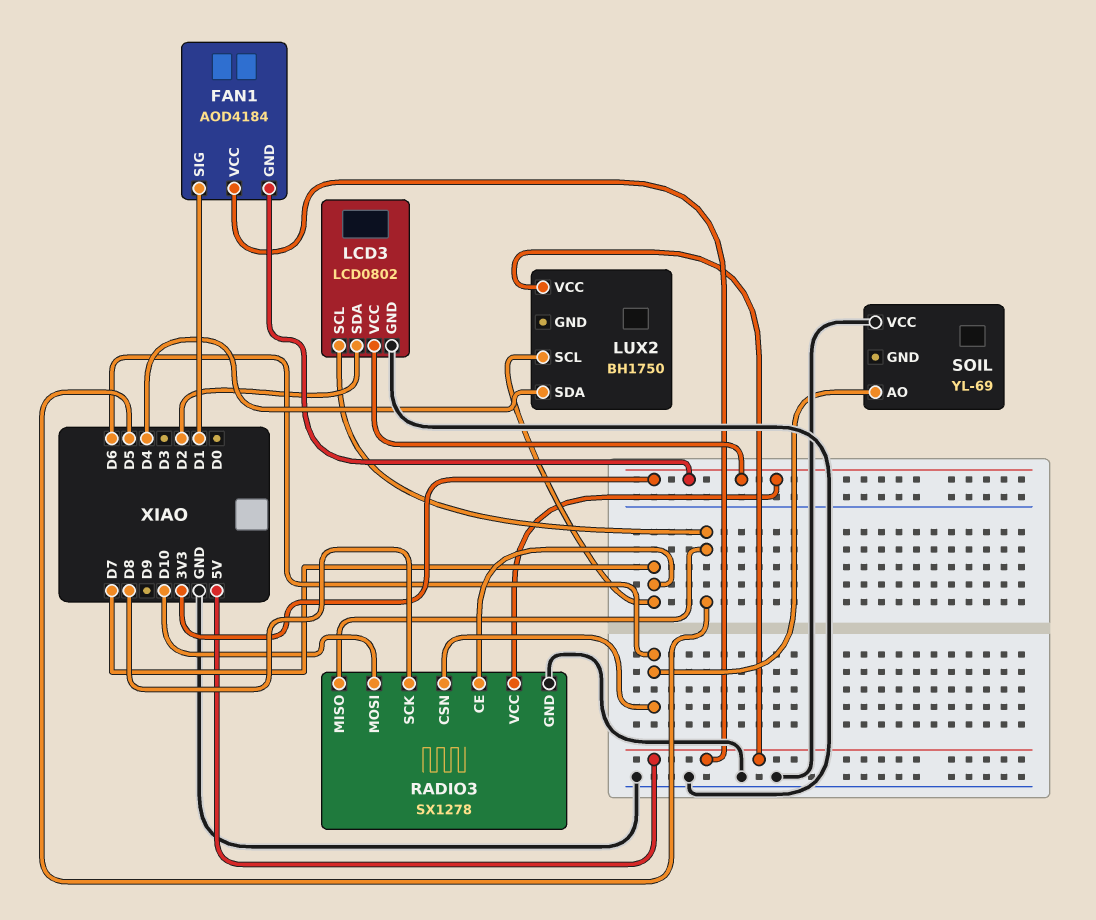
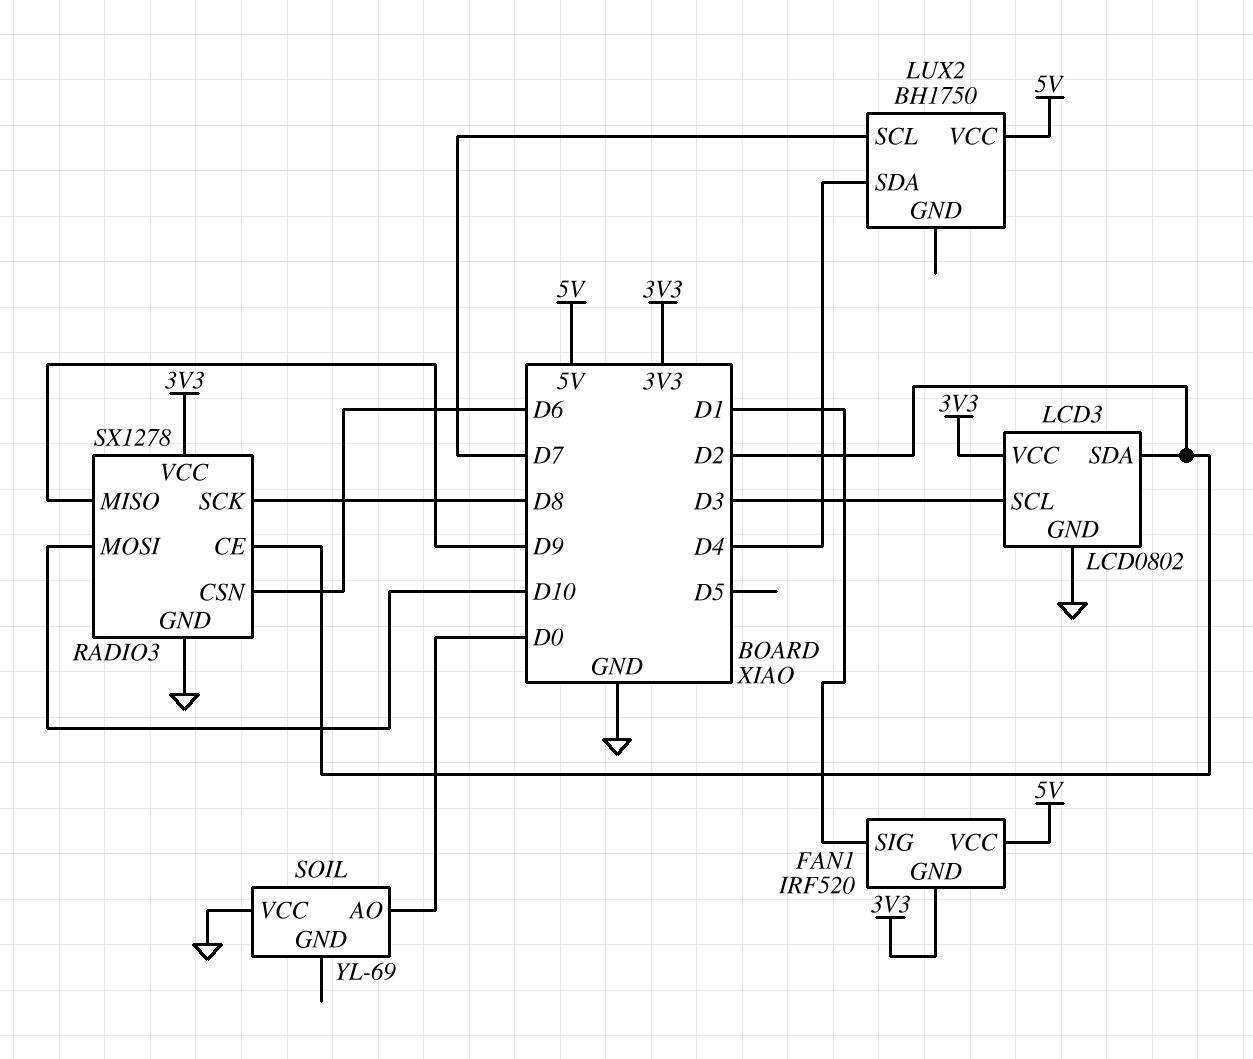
FAN1: AOD4184 -> IRF520
LCD3 pin SCL: D5 -> D3
RADIO3 pin CE: D7 -> D2
RADIO3 pin MISO: D5 -> D9
SOIL pin AO: D6 -> D0

